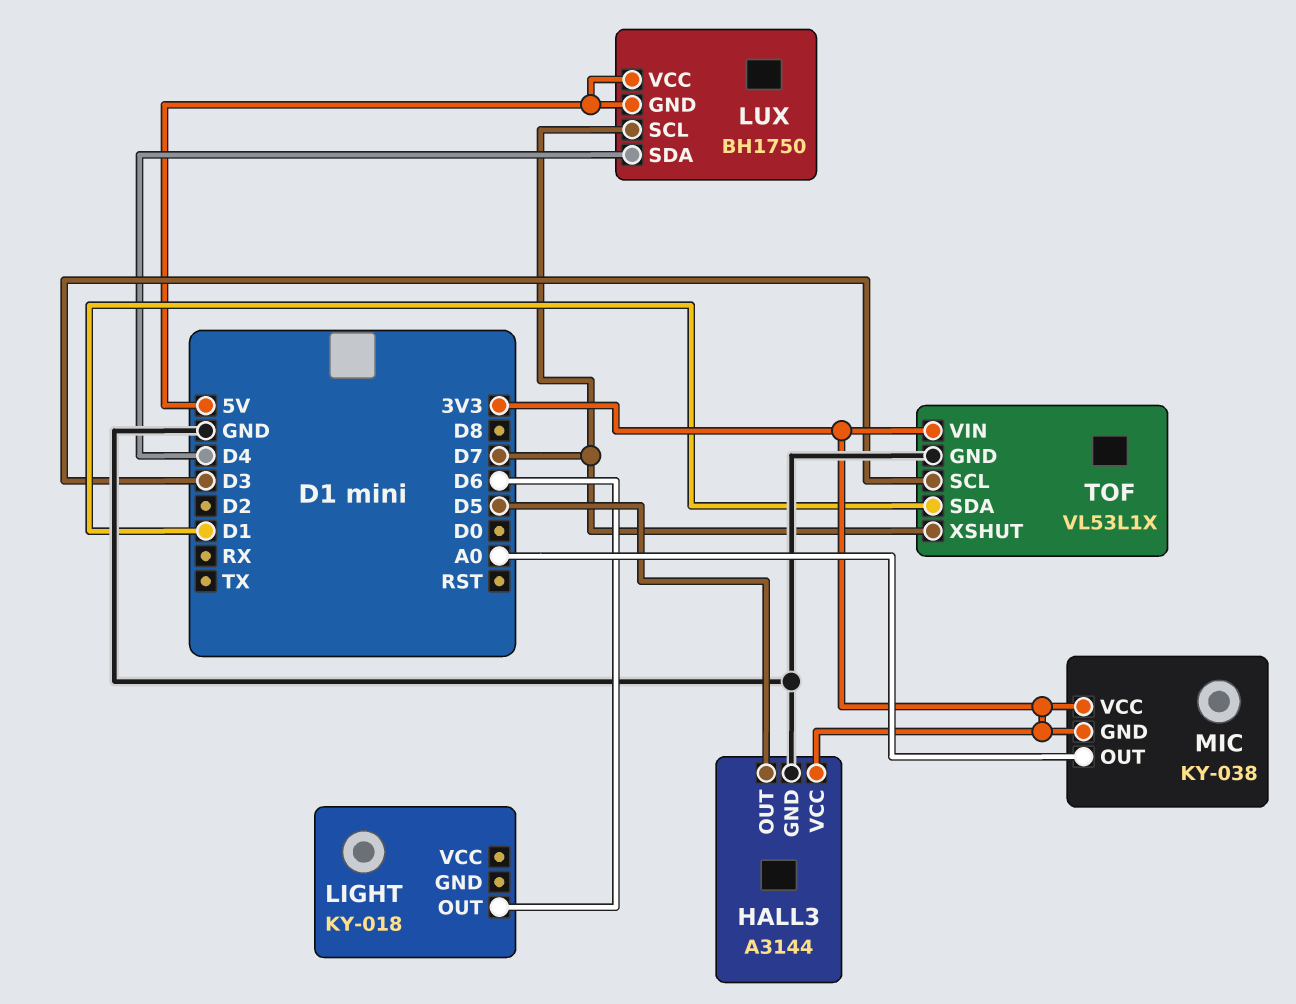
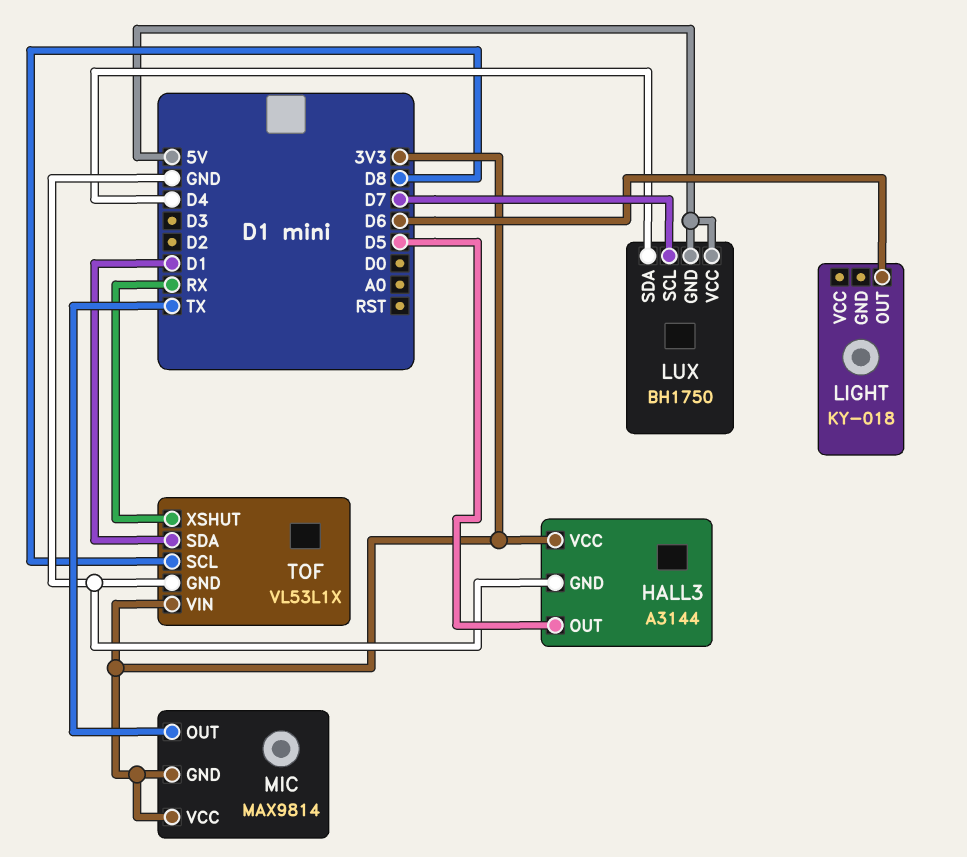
MIC: KY-038 -> MAX9814
MIC pin OUT: A0 -> TX
TOF pin SCL: D3 -> D8
TOF pin XSHUT: D7 -> RX

